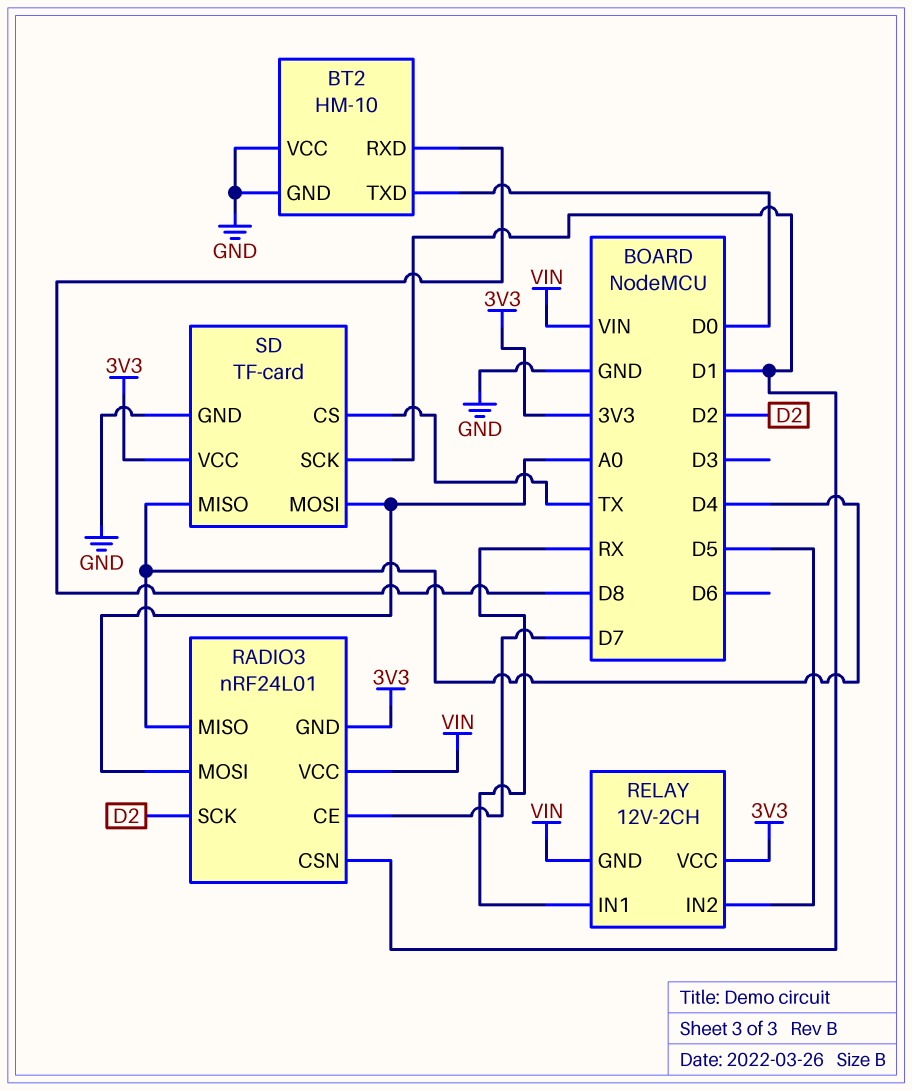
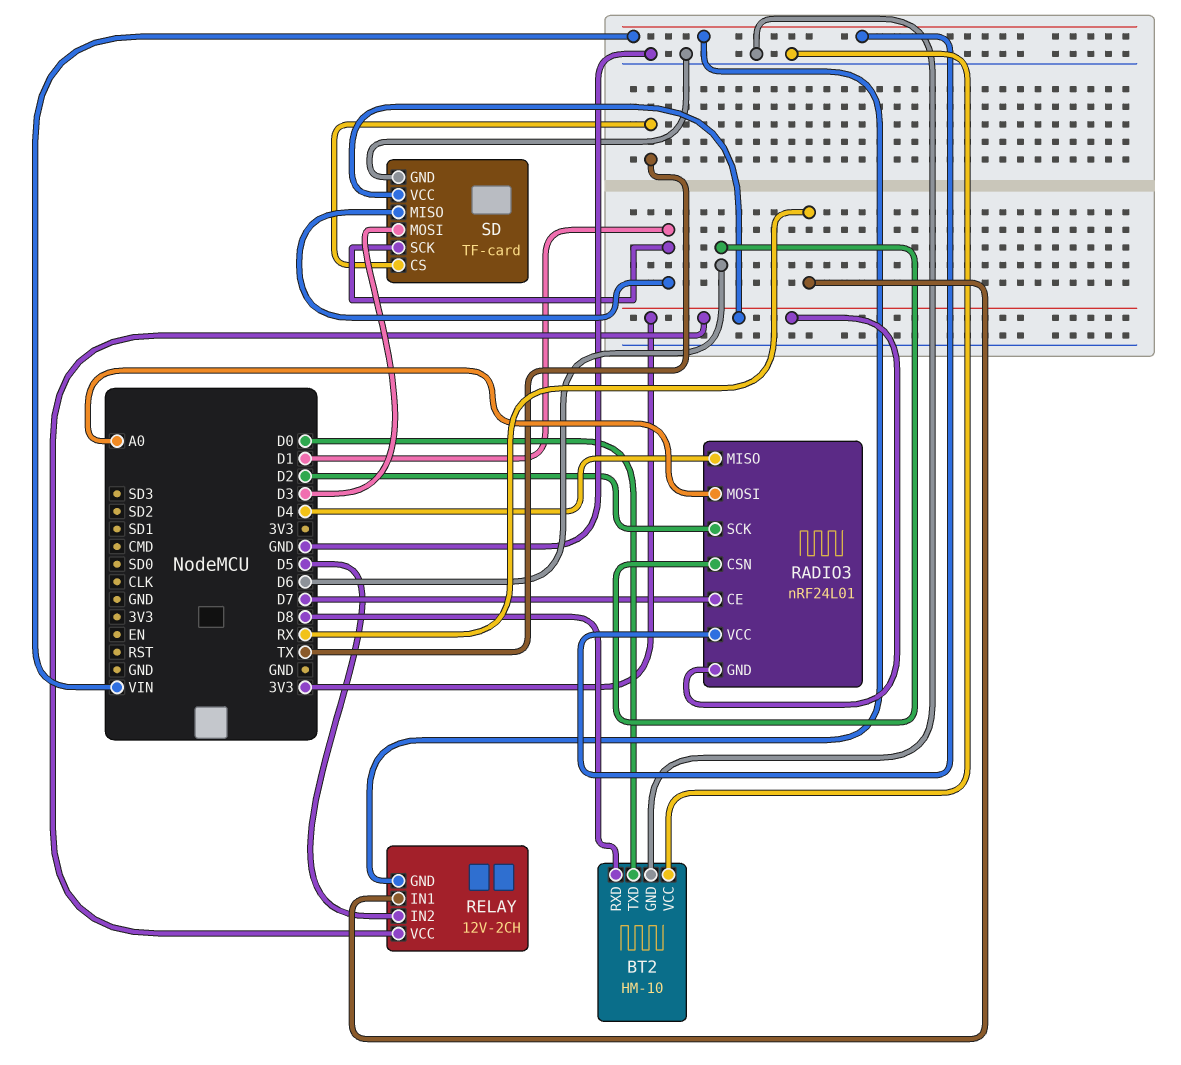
RADIO3 pin CSN: D1 -> D6
SD pin MISO: D4 -> D1
SD pin MOSI: A0 -> D3

